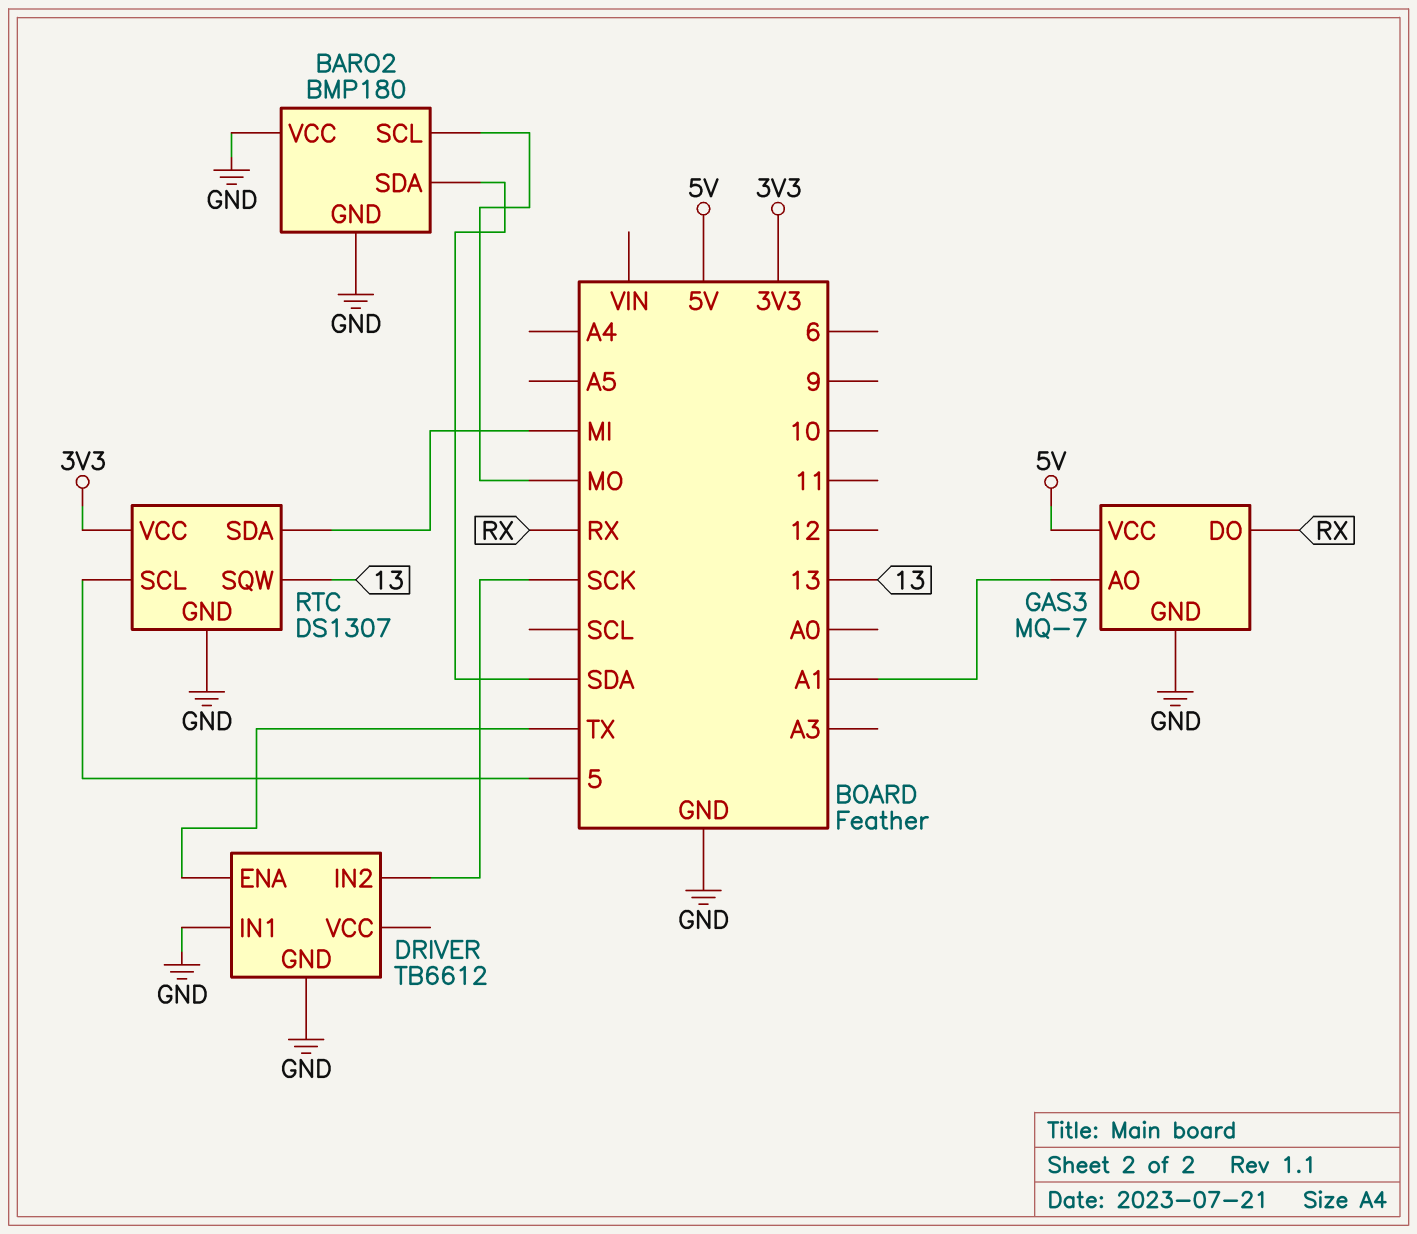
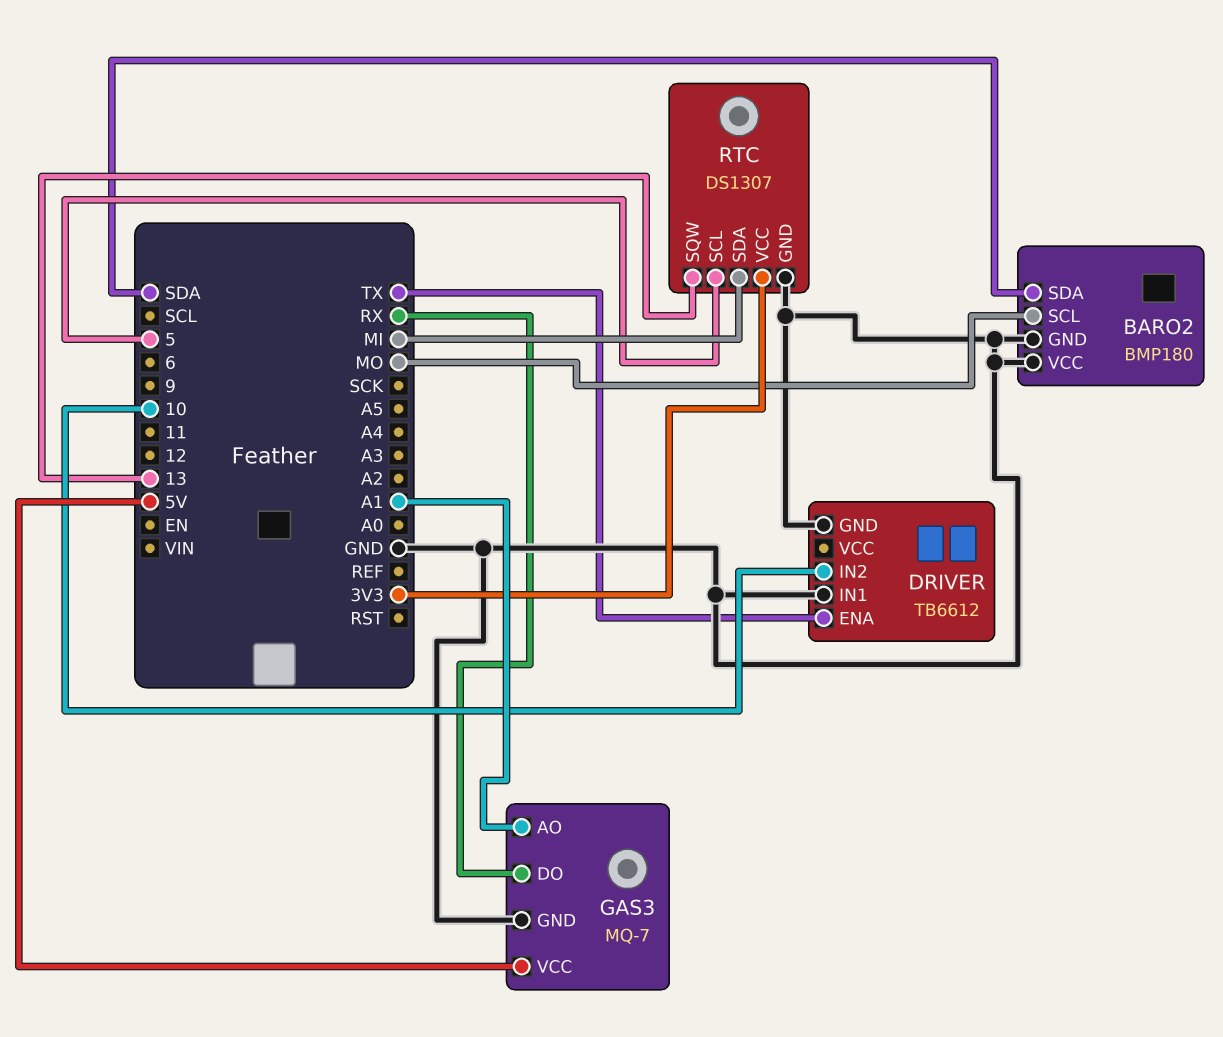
DRIVER pin IN2: SCK -> 10

